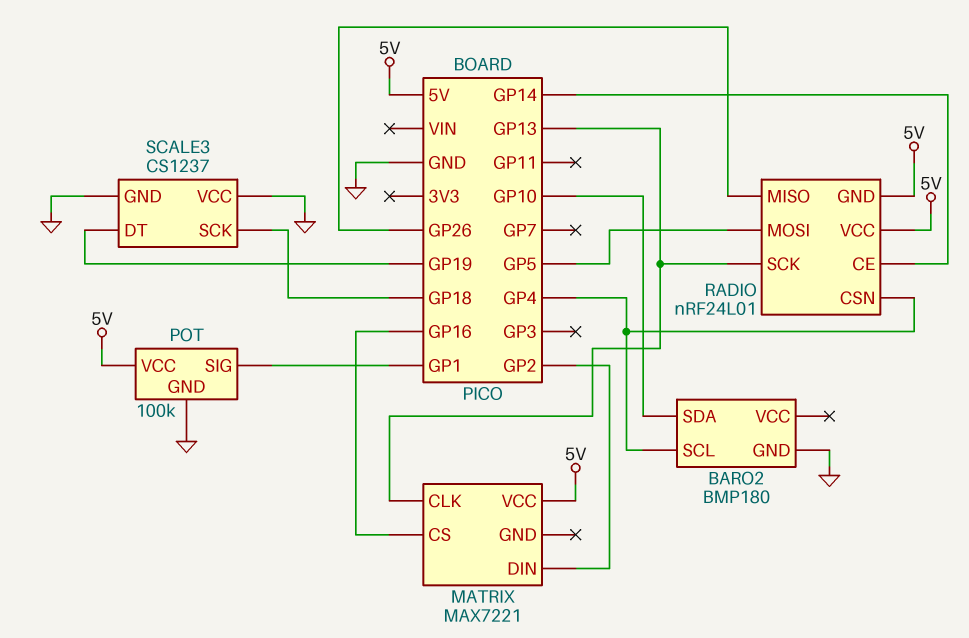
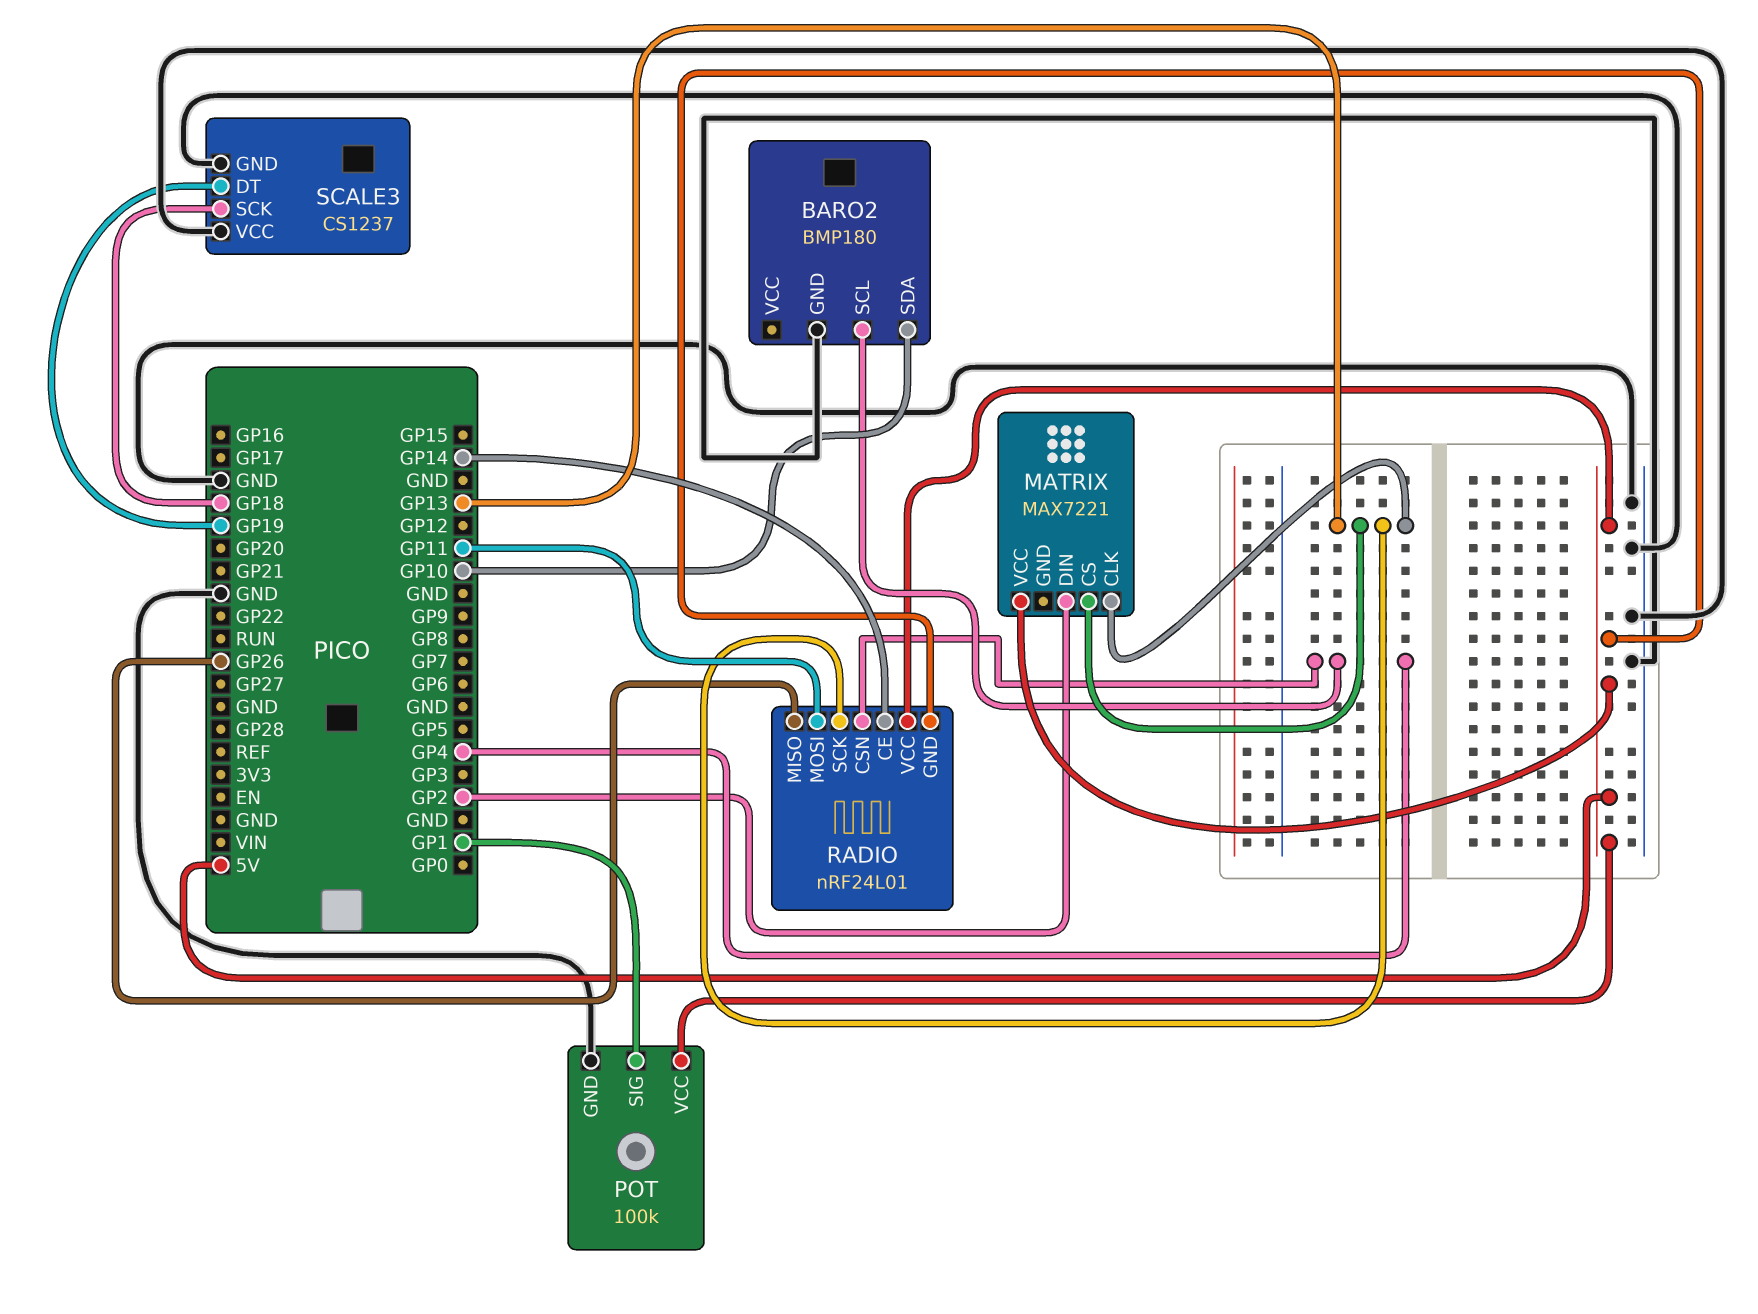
MATRIX pin CS: GP16 -> GP13
RADIO pin MOSI: GP5 -> GP11

